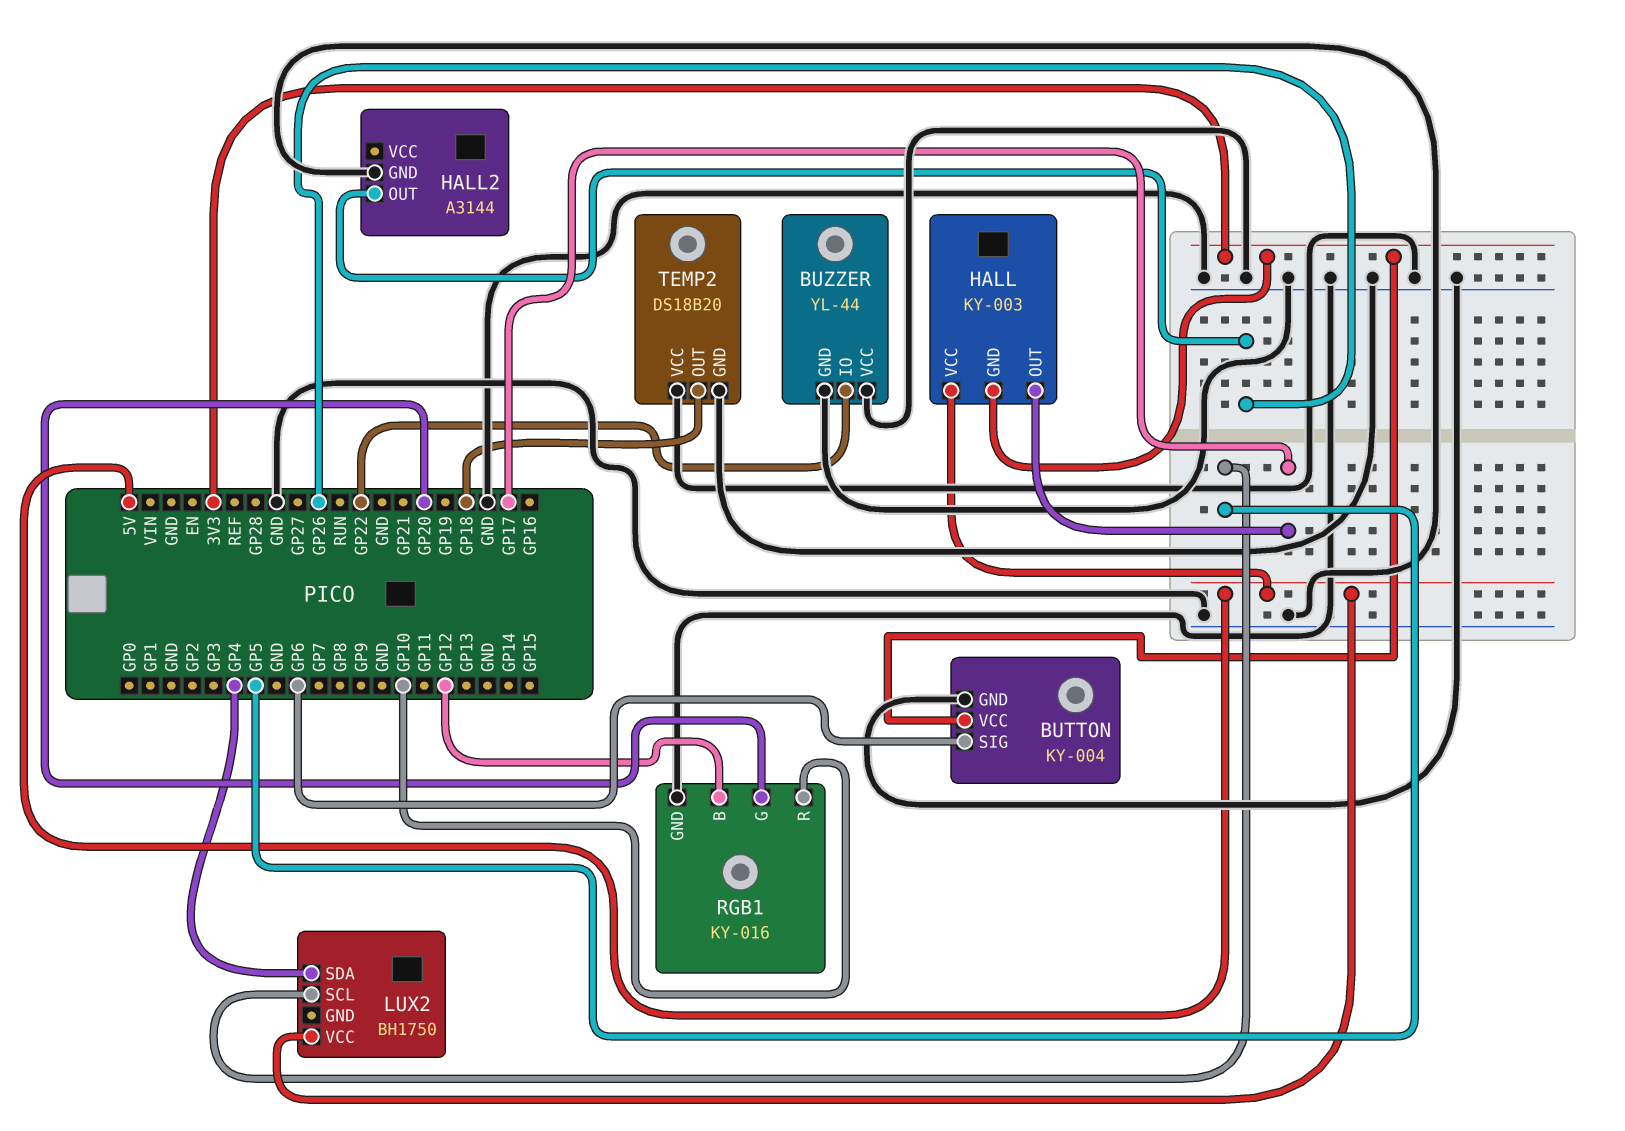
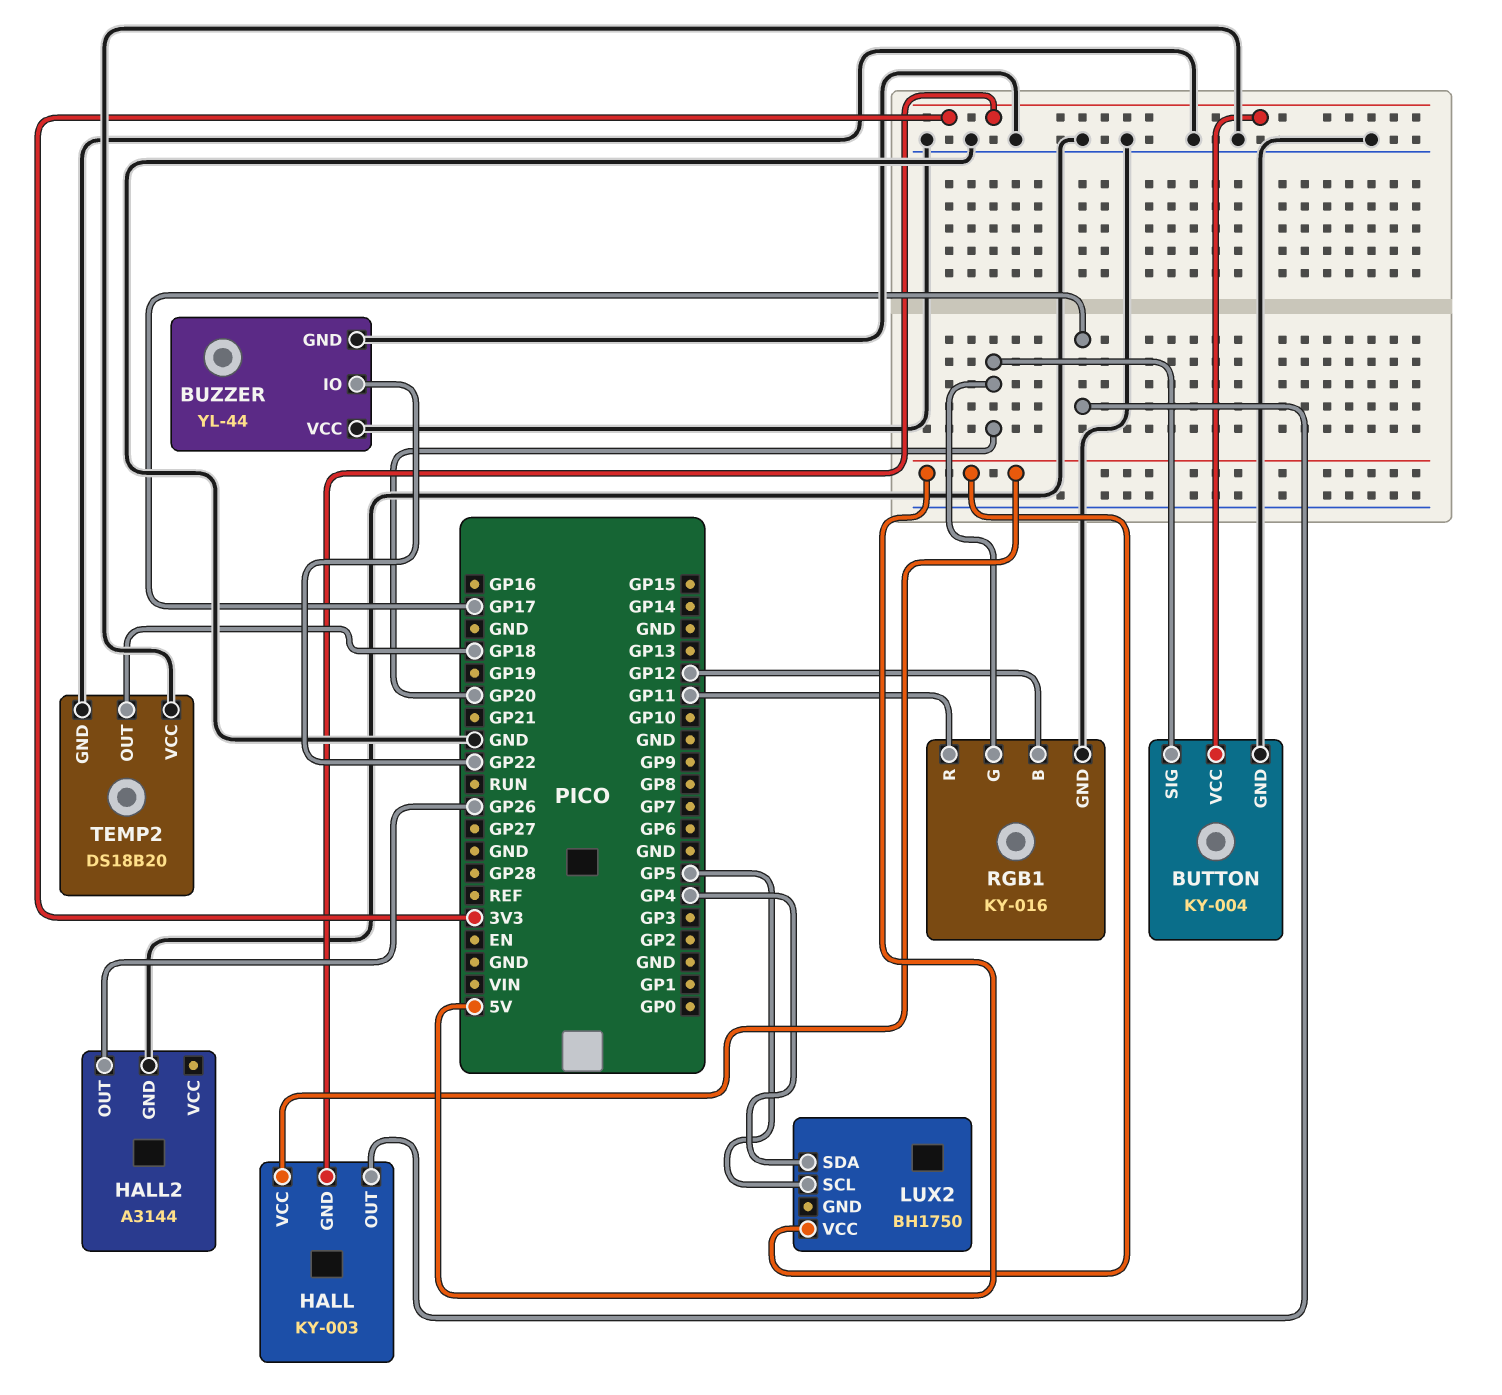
BUTTON pin SIG: GP6 -> GP20
RGB1 pin R: GP10 -> GP11

